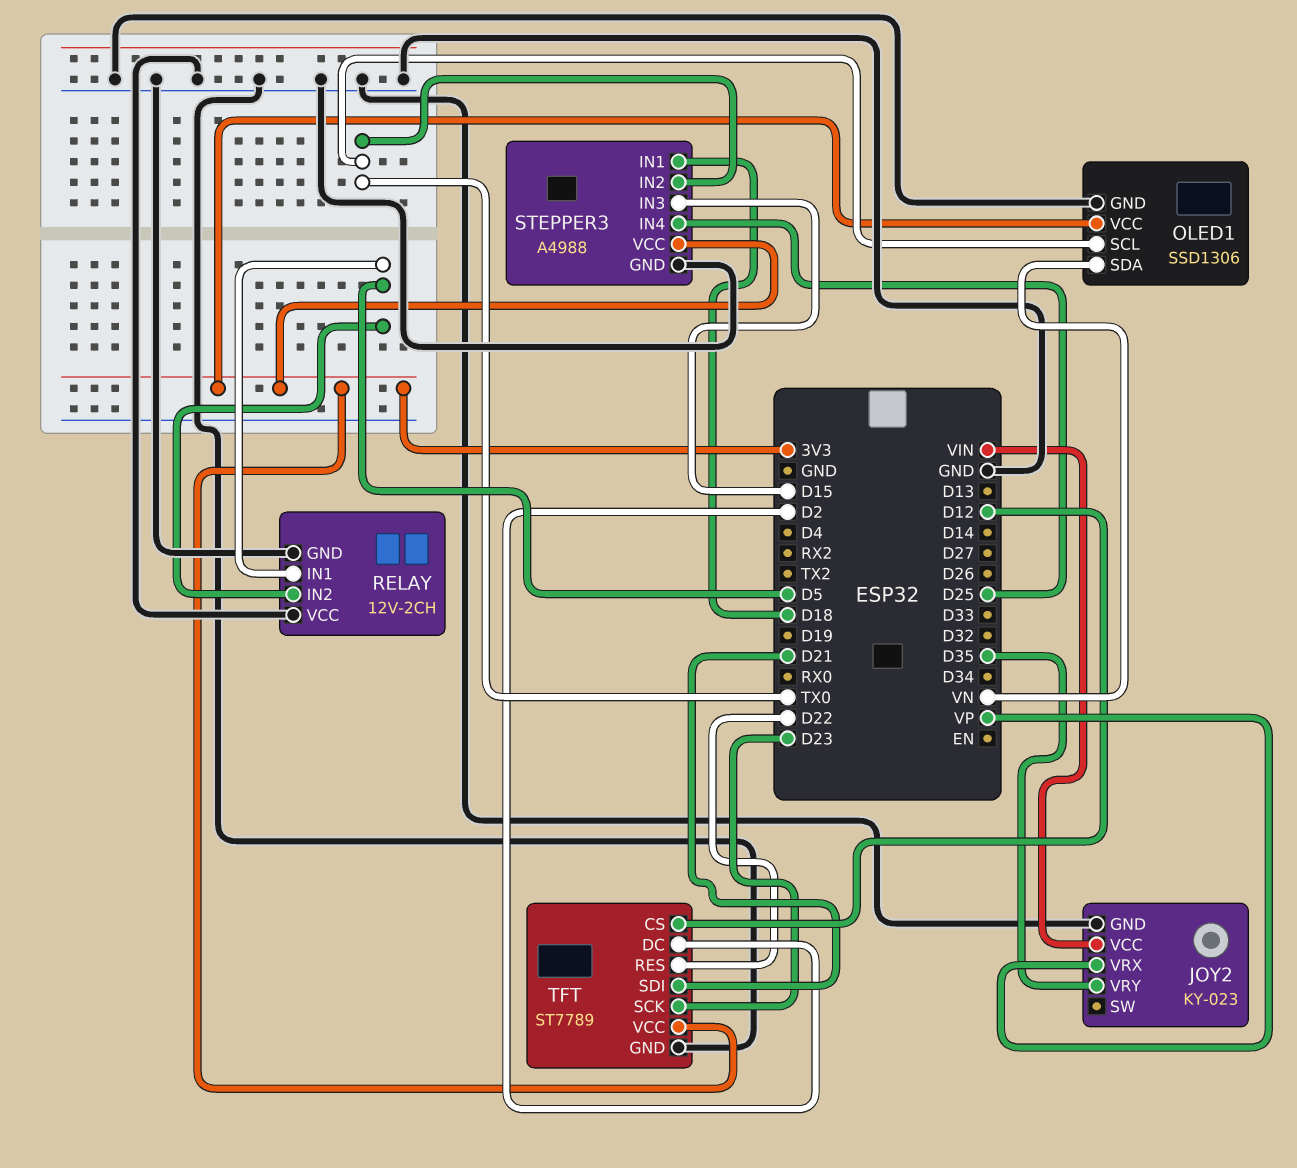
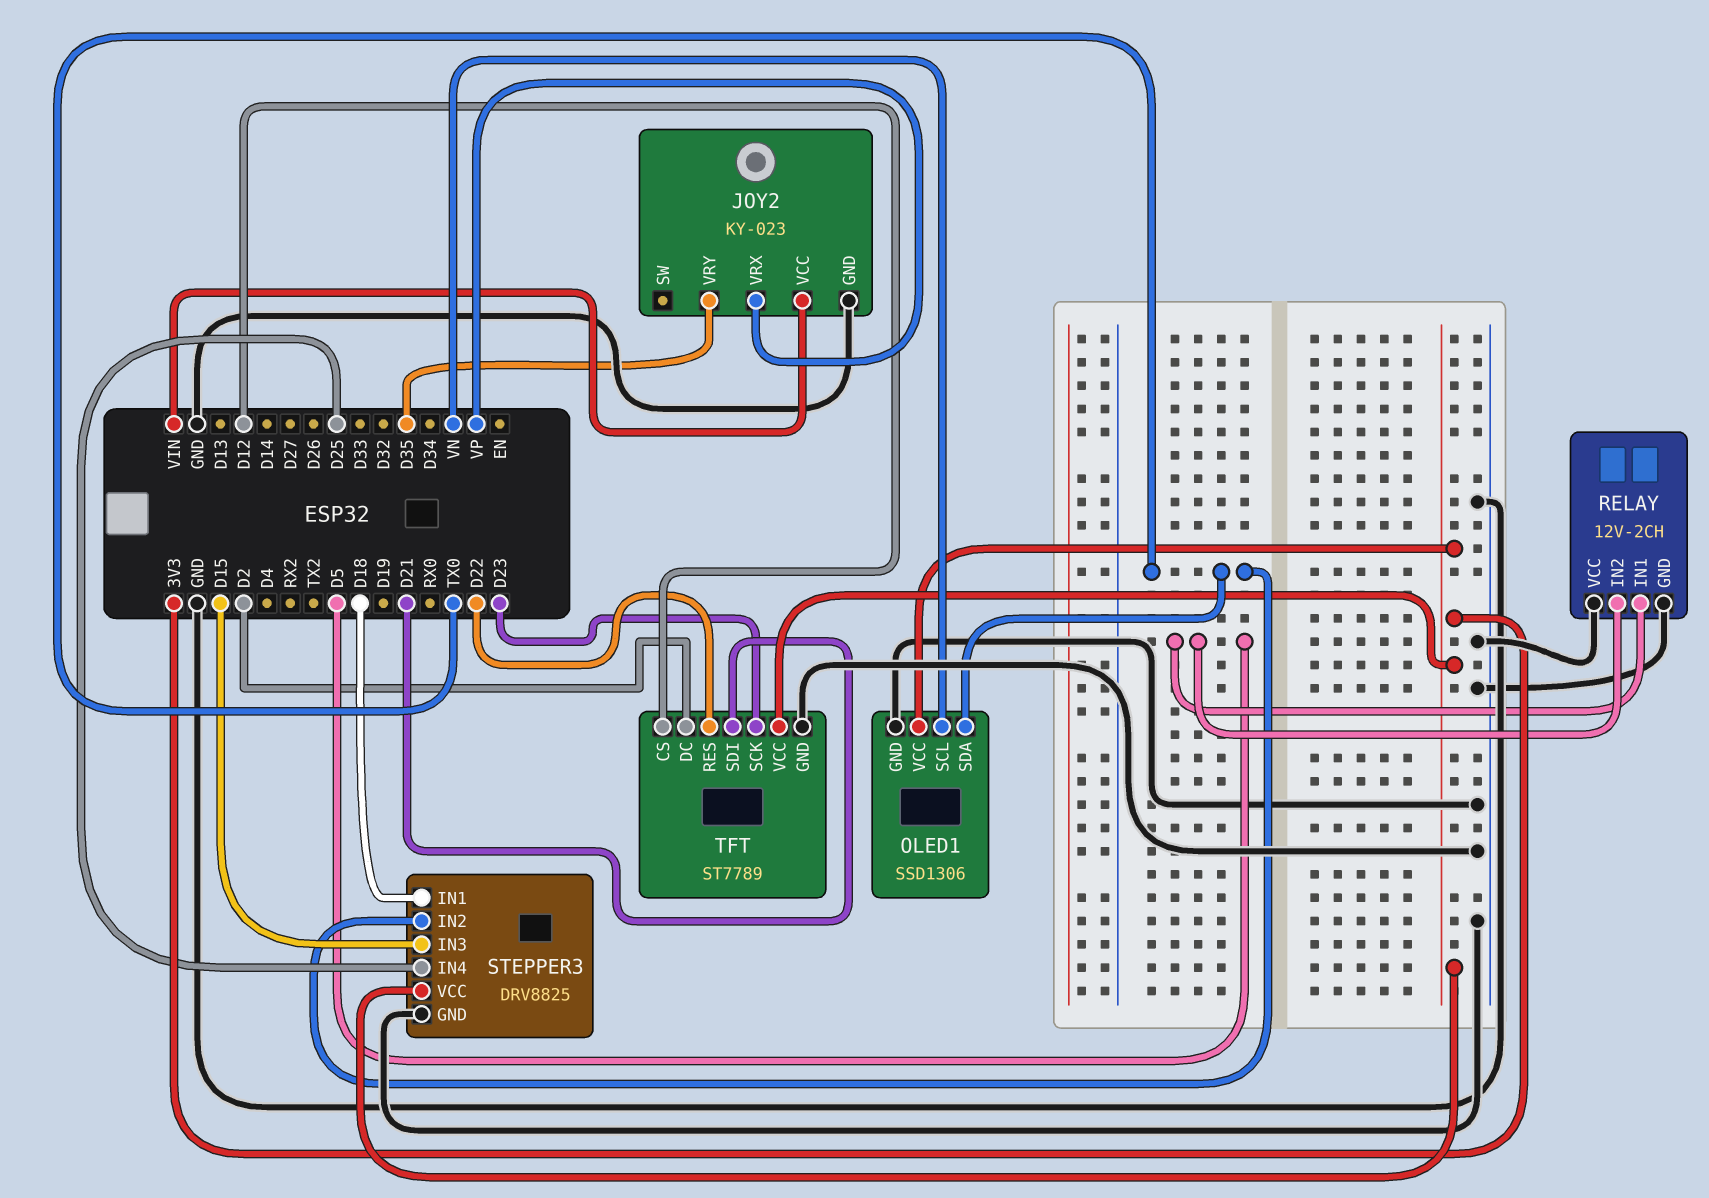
OLED1 pin SCL: TX0 -> VN
OLED1 pin SDA: VN -> TX0
STEPPER3: A4988 -> DRV8825

